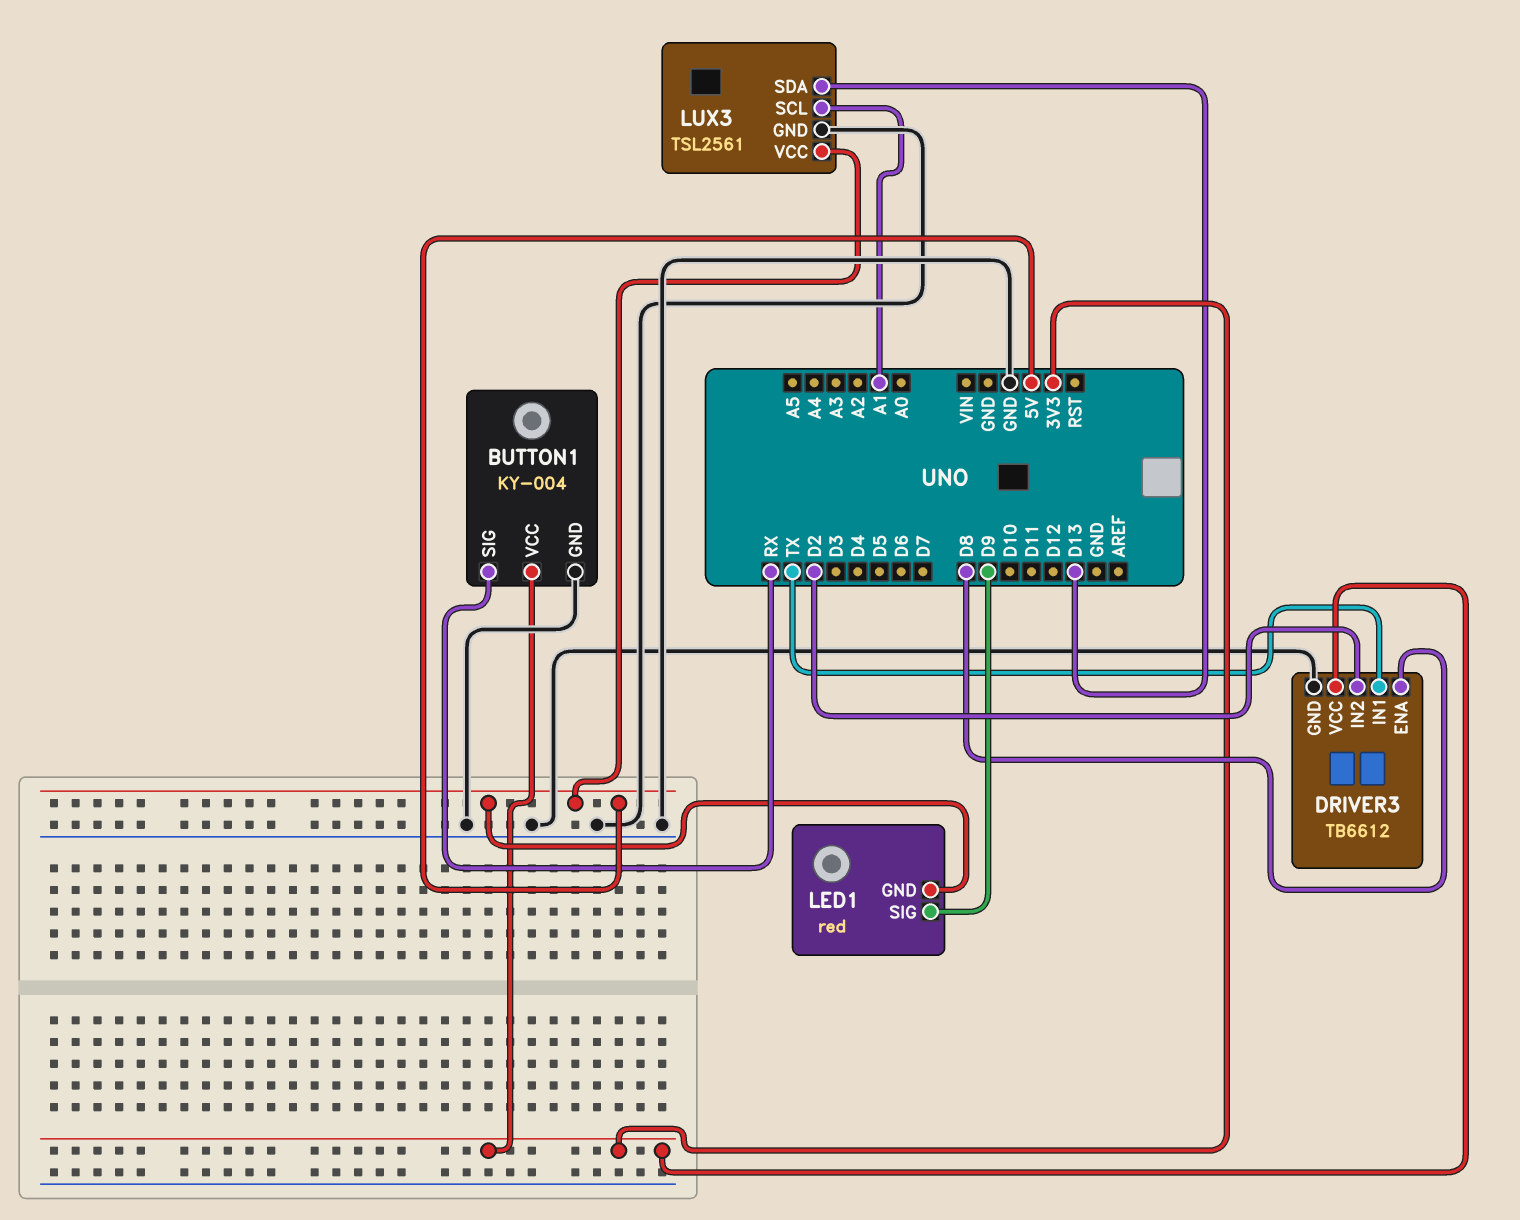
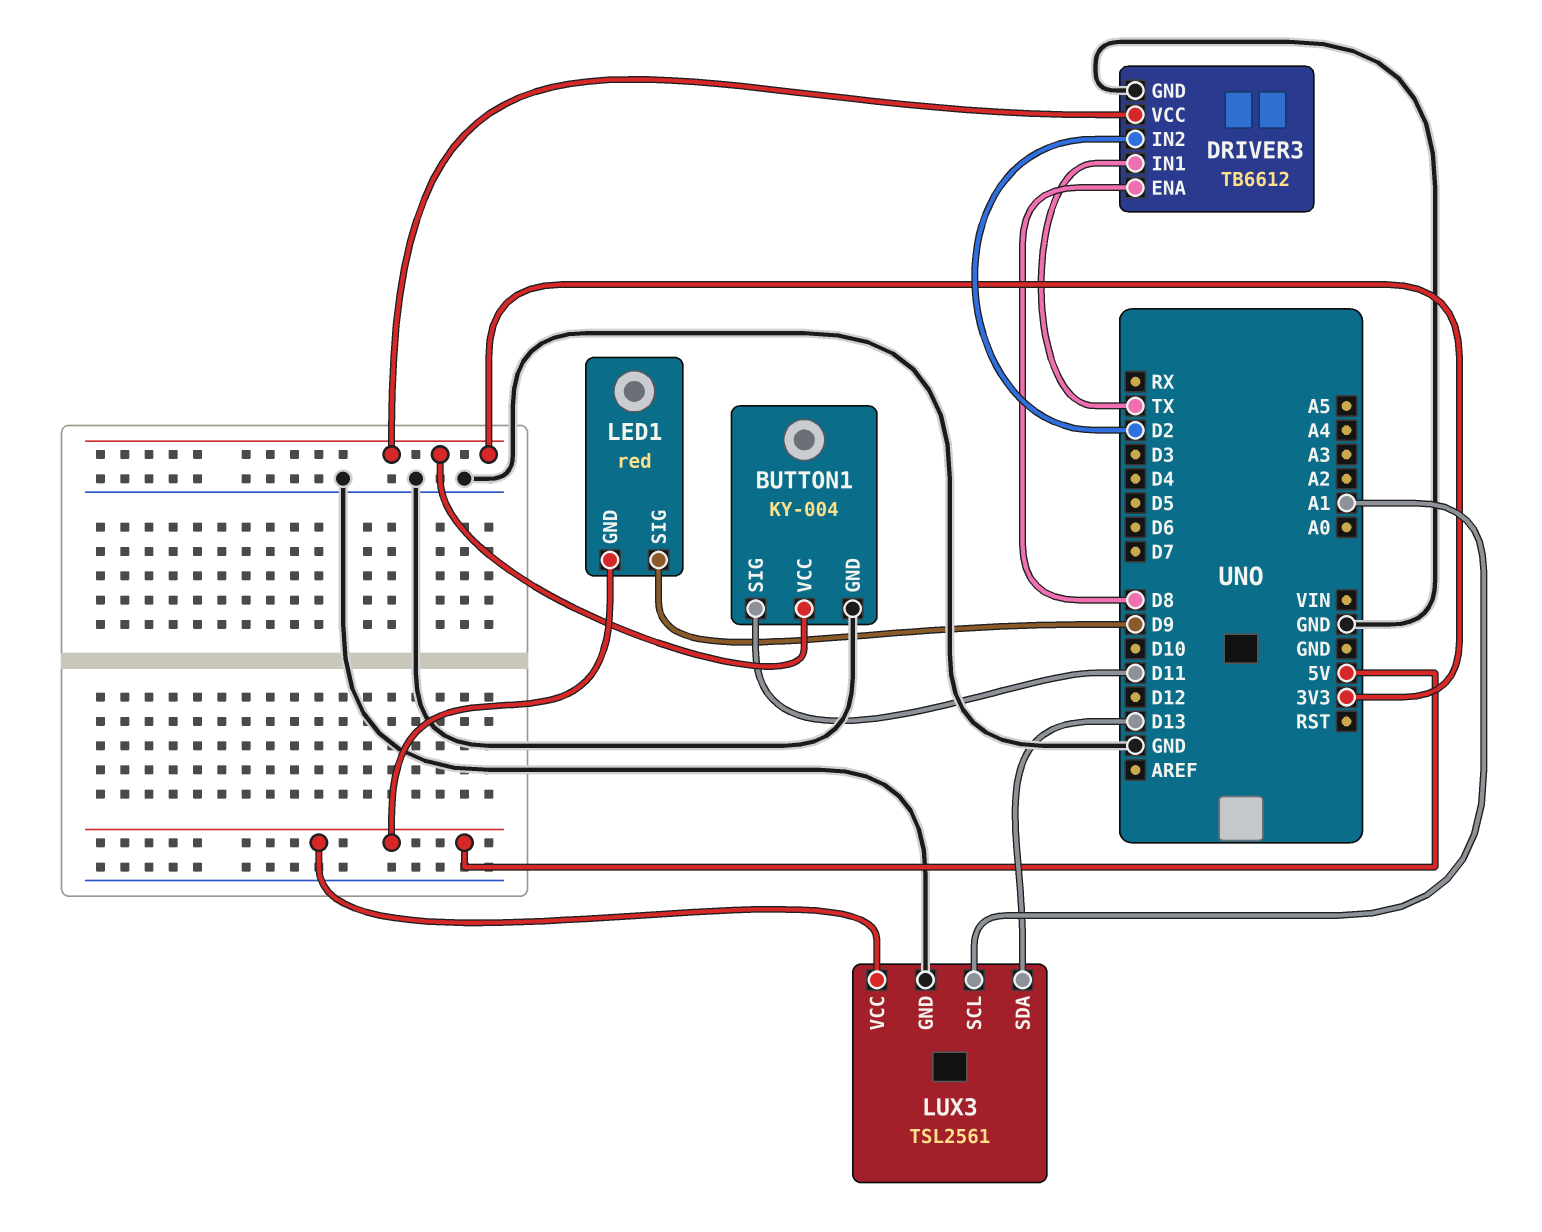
BUTTON1 pin SIG: RX -> D11

